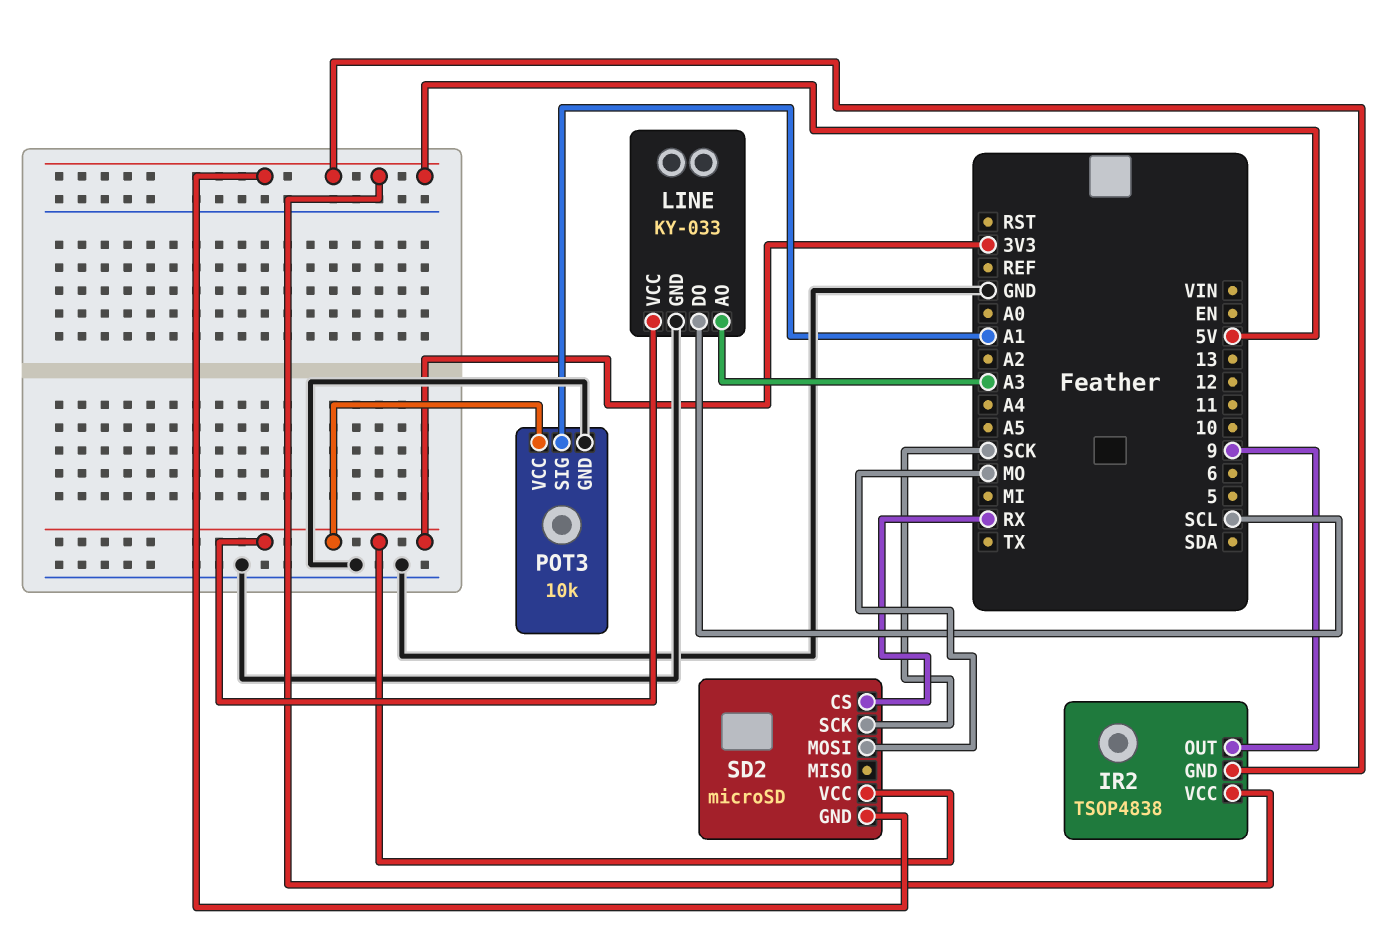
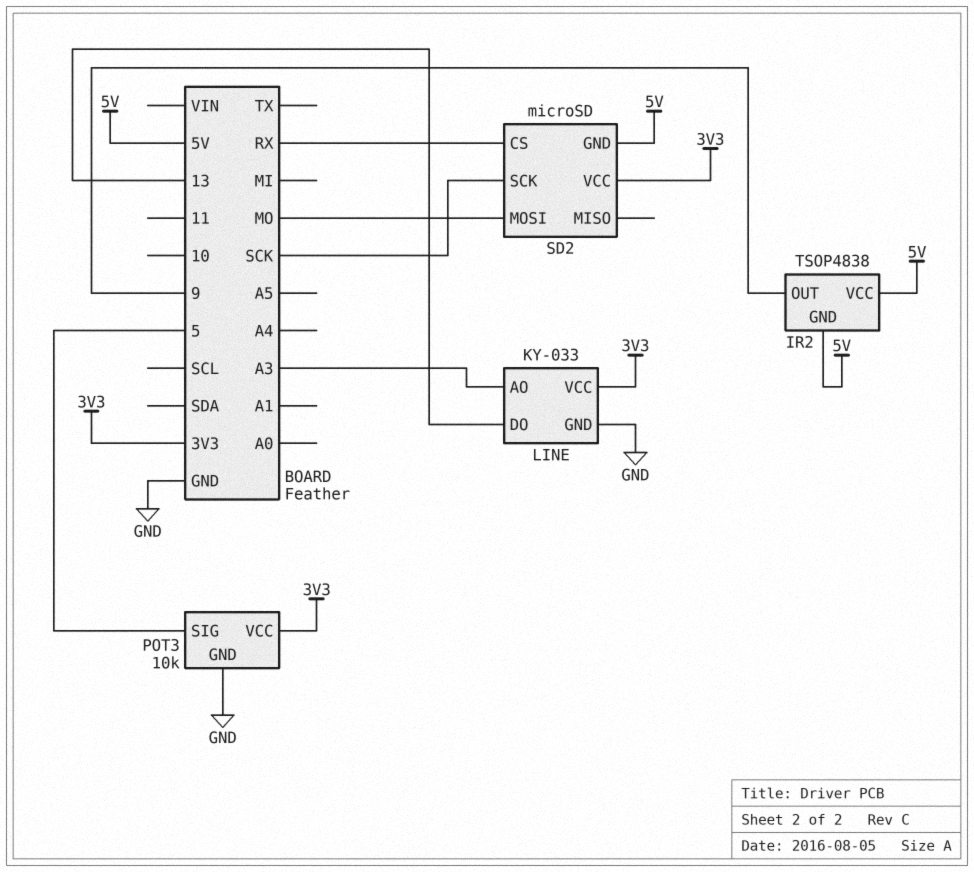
LINE pin DO: SCL -> 13
POT3 pin SIG: A1 -> 5

